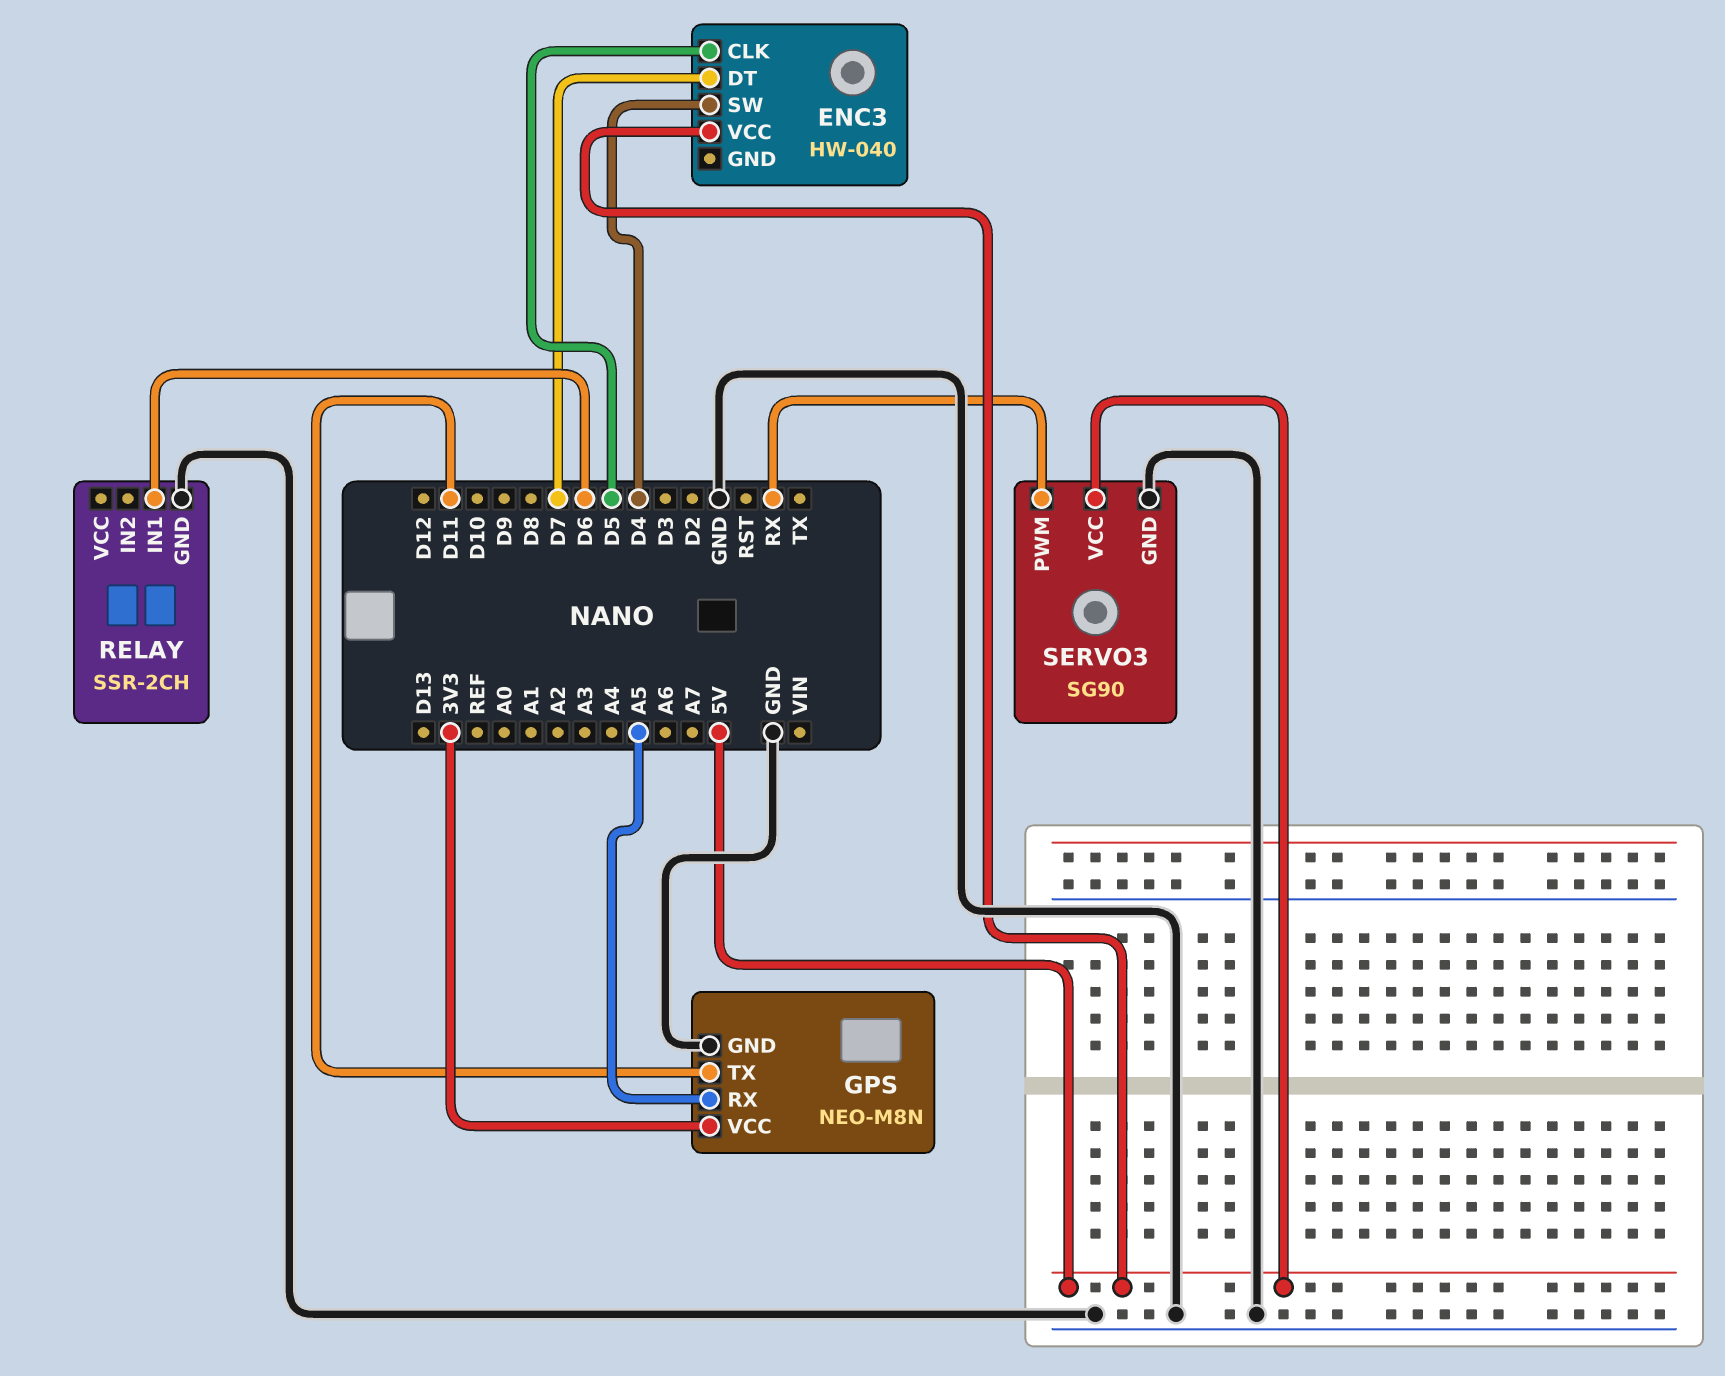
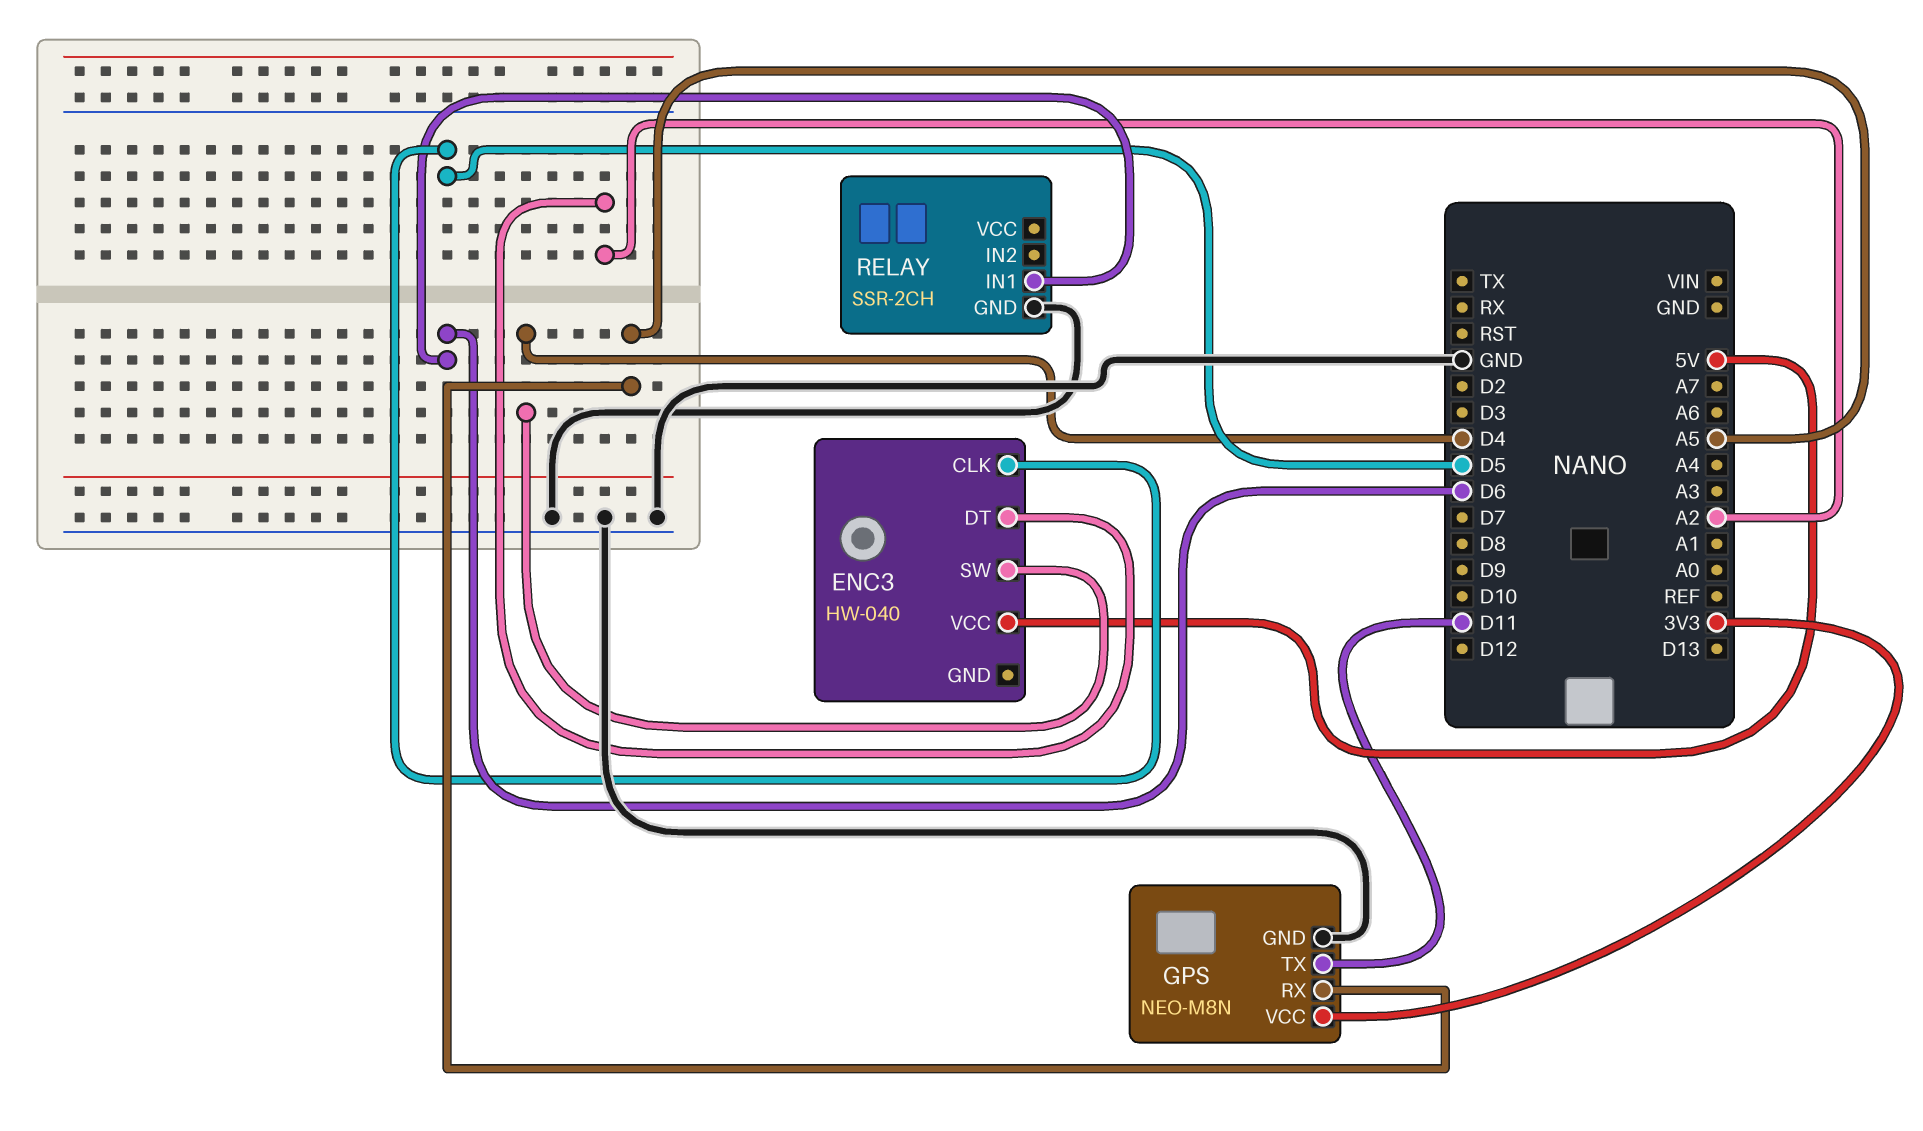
ENC3 pin DT: D7 -> A2
SERVO3: SG90 -> none
SERVO3 pin GND: GND -> none
SERVO3 pin PWM: RX -> none
SERVO3 pin VCC: 5V -> none

